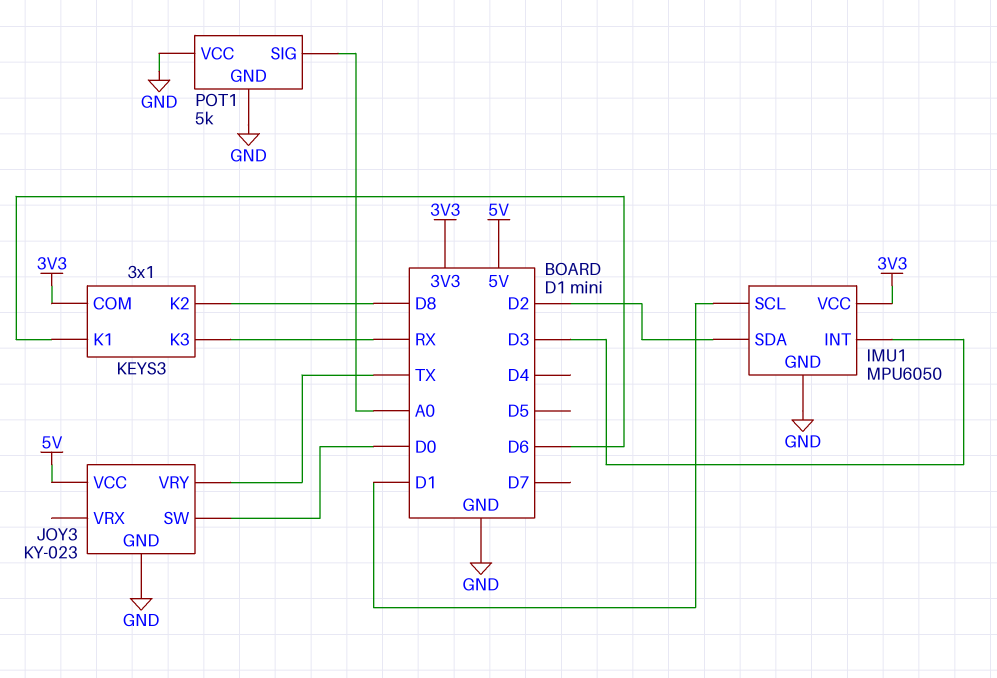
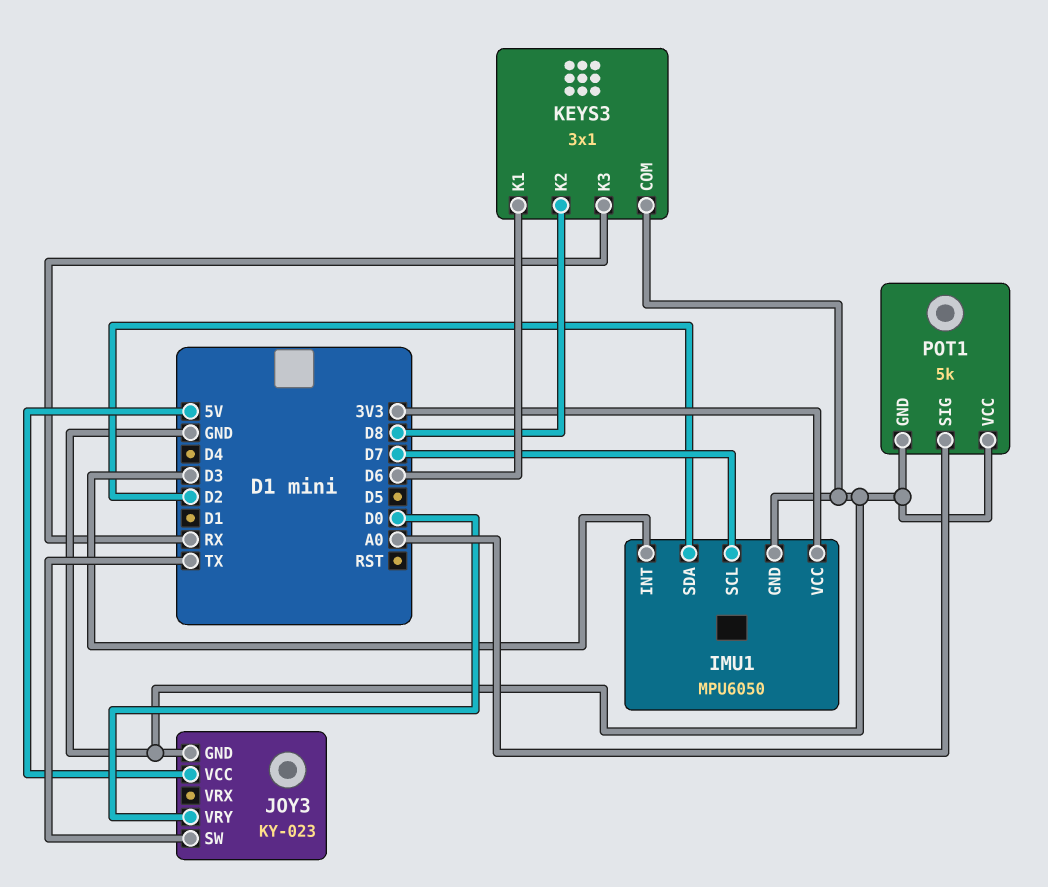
IMU1 pin SCL: D1 -> D7
JOY3 pin SW: D0 -> TX
JOY3 pin VRY: TX -> D0
KEYS3 pin COM: 3V3 -> GND

